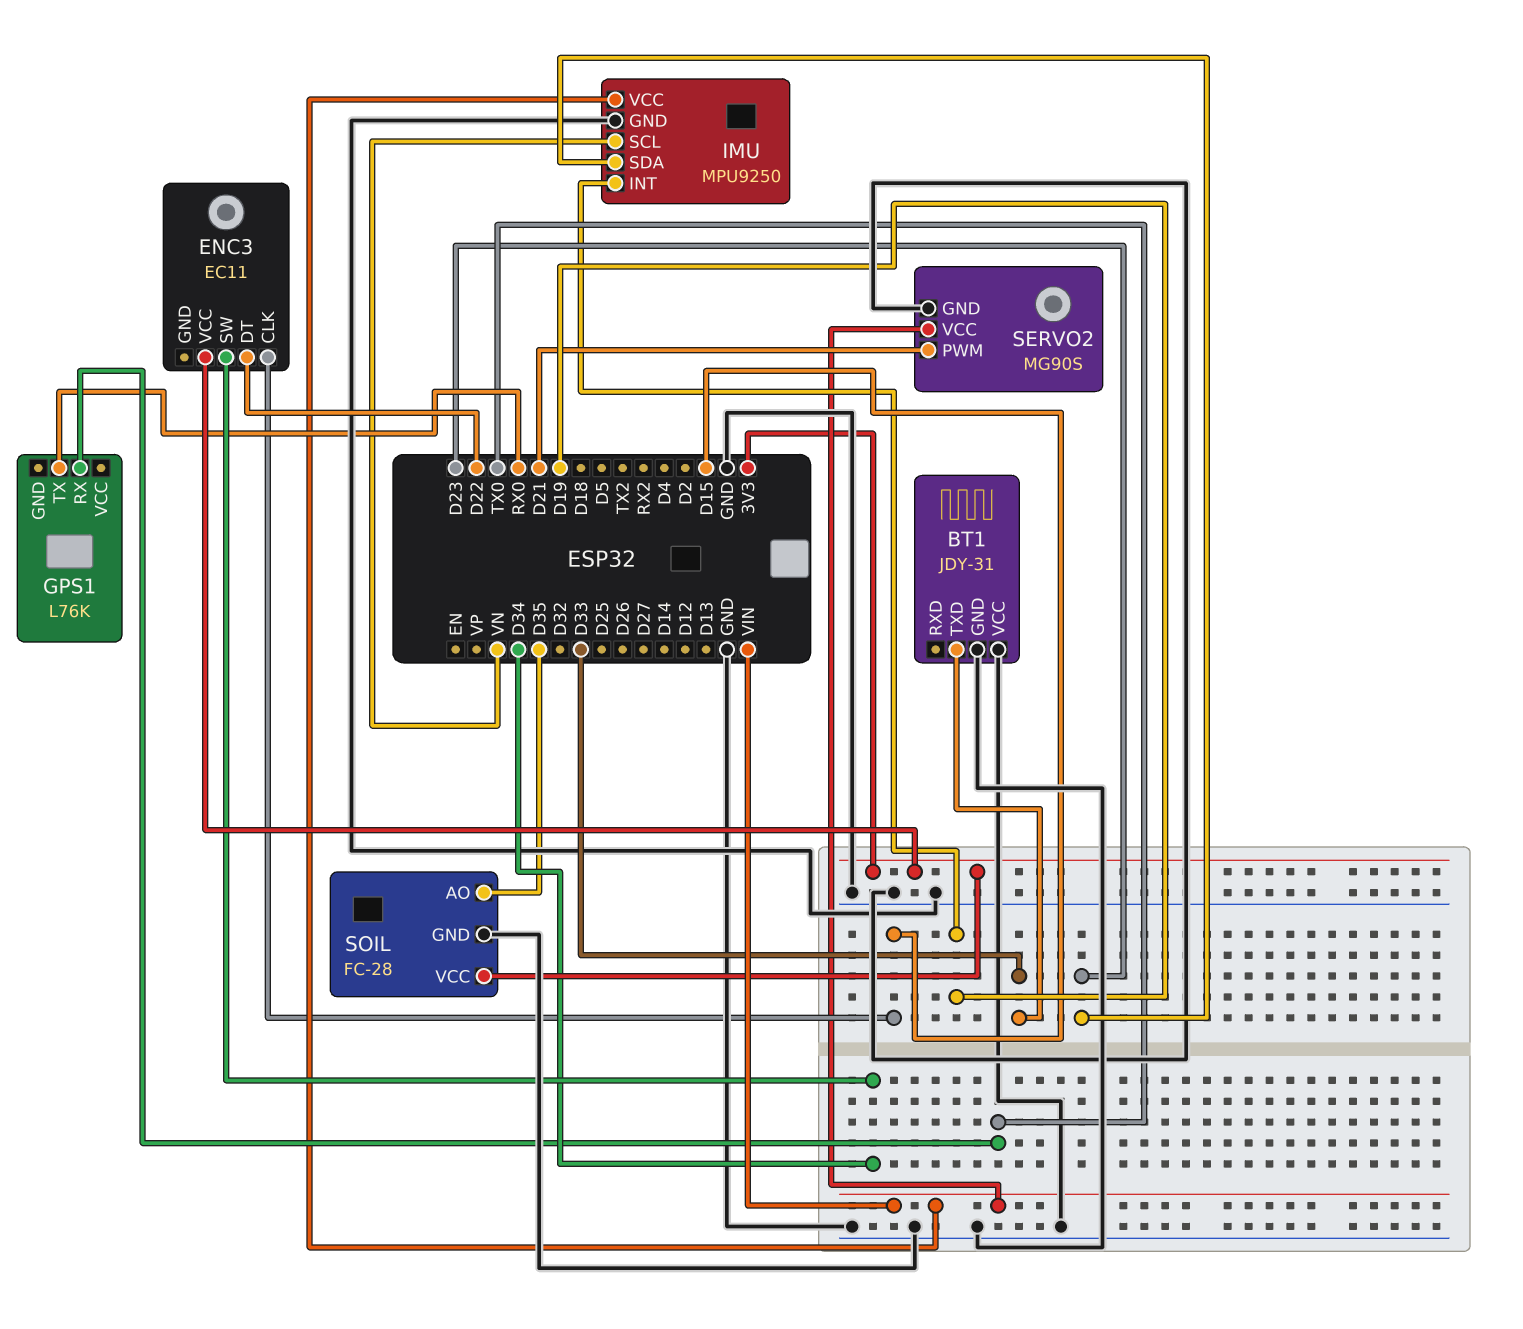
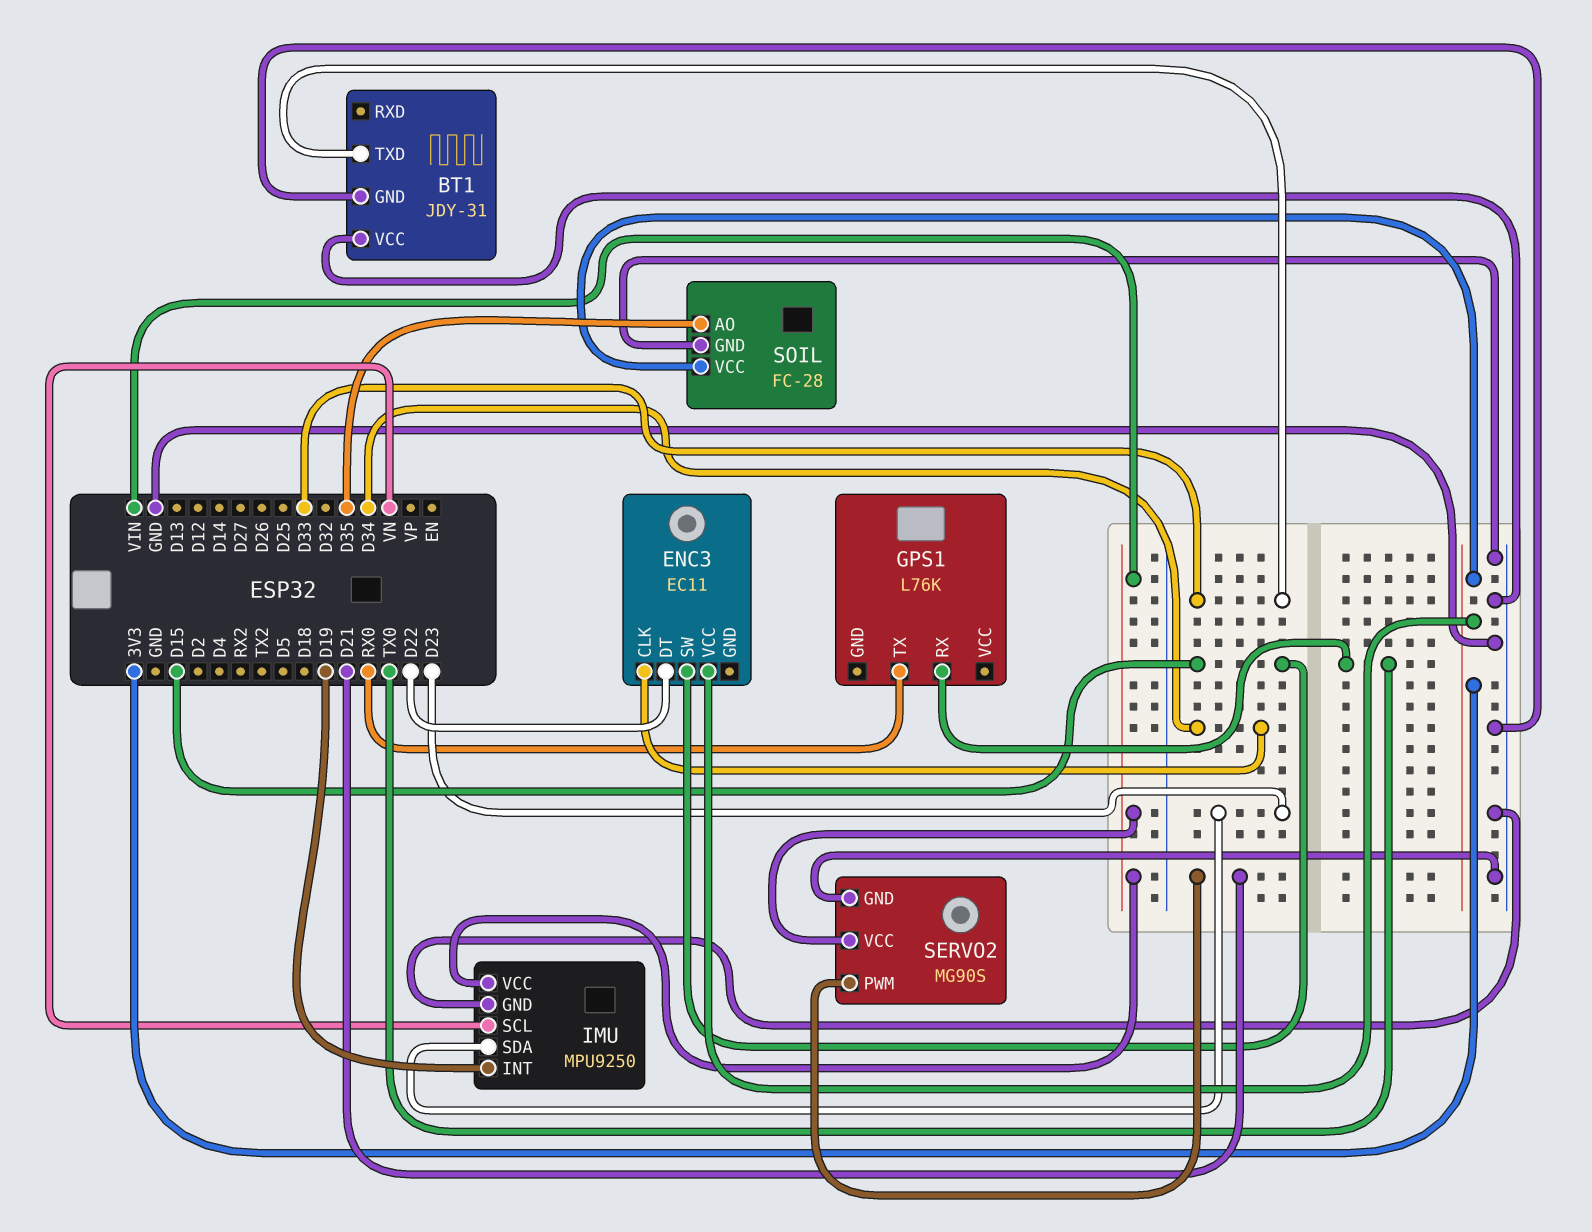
ENC3 pin CLK: D15 -> D34
ENC3 pin SW: D34 -> D15

